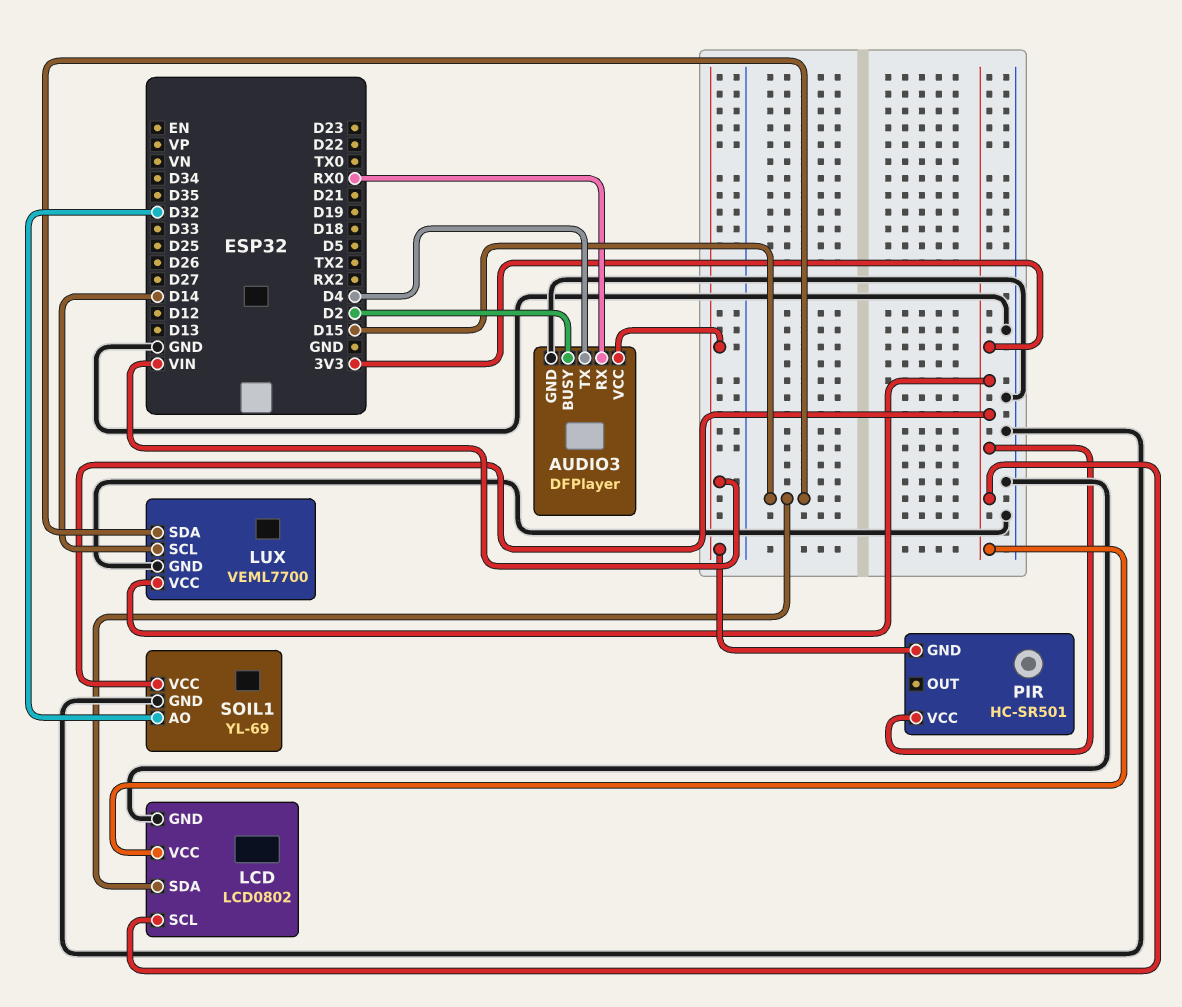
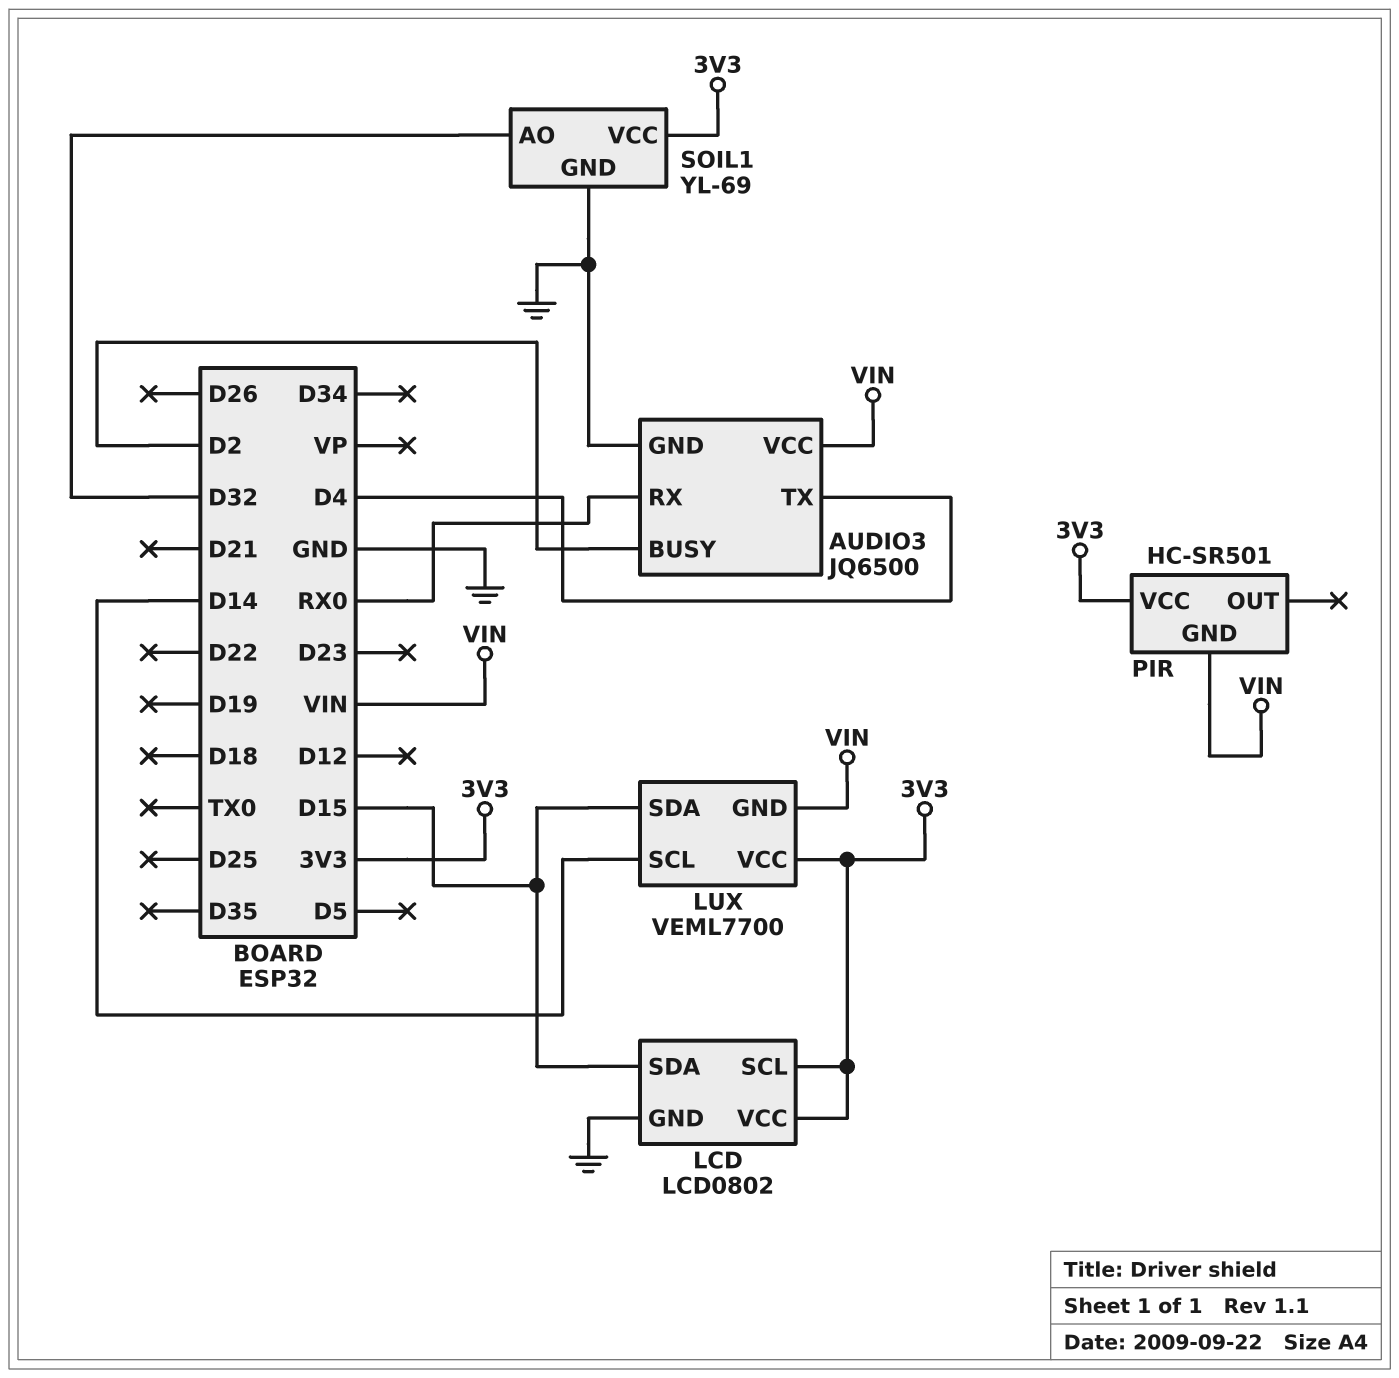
AUDIO3: DFPlayer -> JQ6500
LUX pin GND: GND -> VIN

